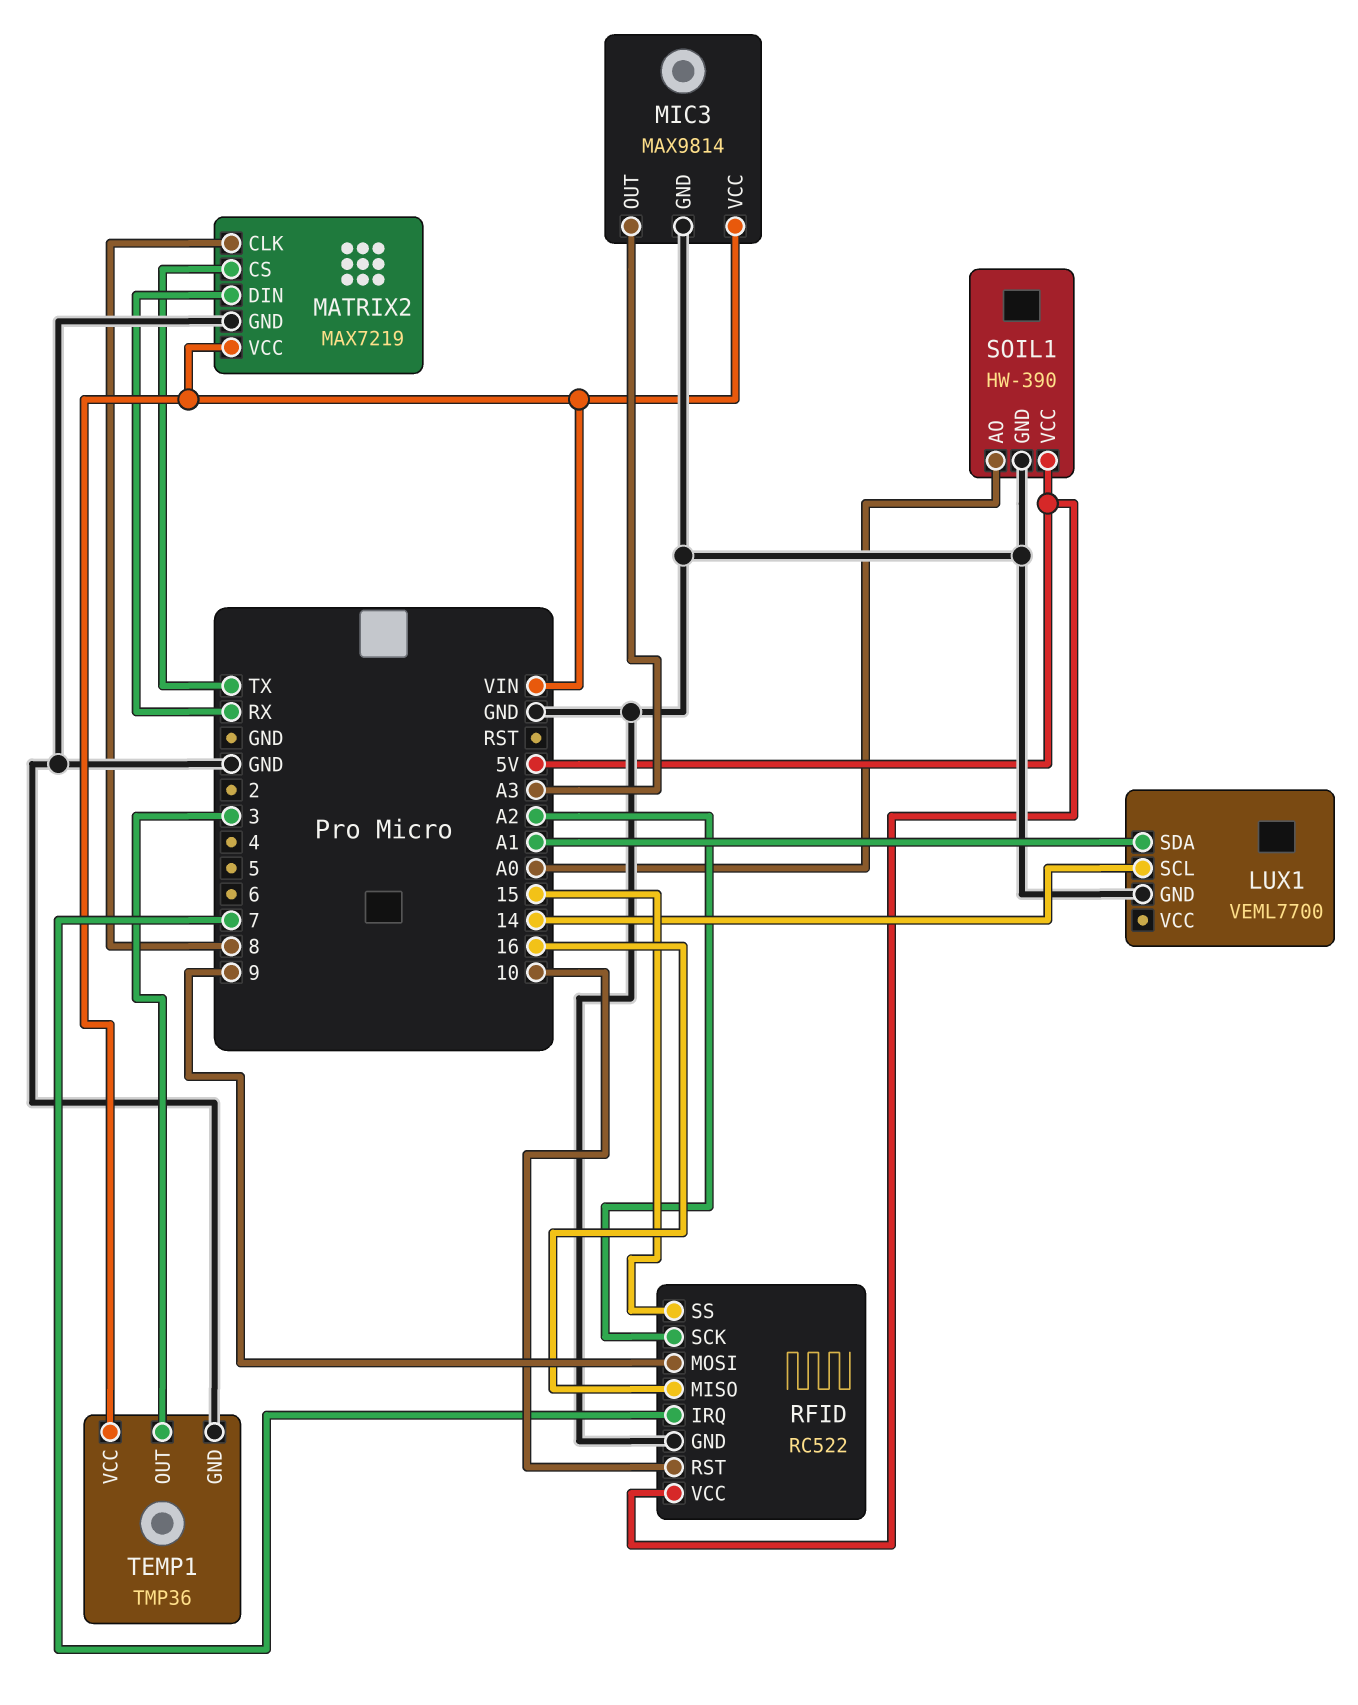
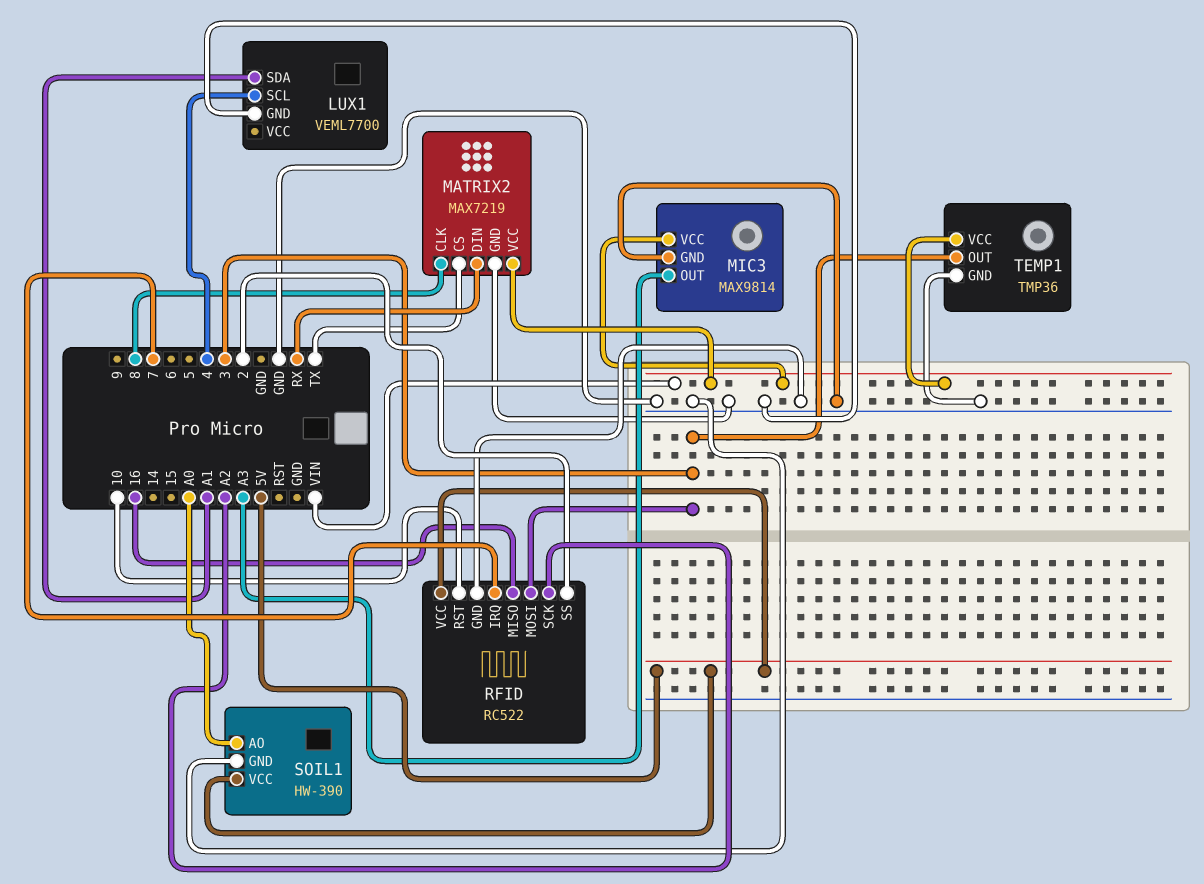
LUX1 pin SCL: 14 -> 4
RFID pin MOSI: 9 -> 3
RFID pin SS: 15 -> 2

